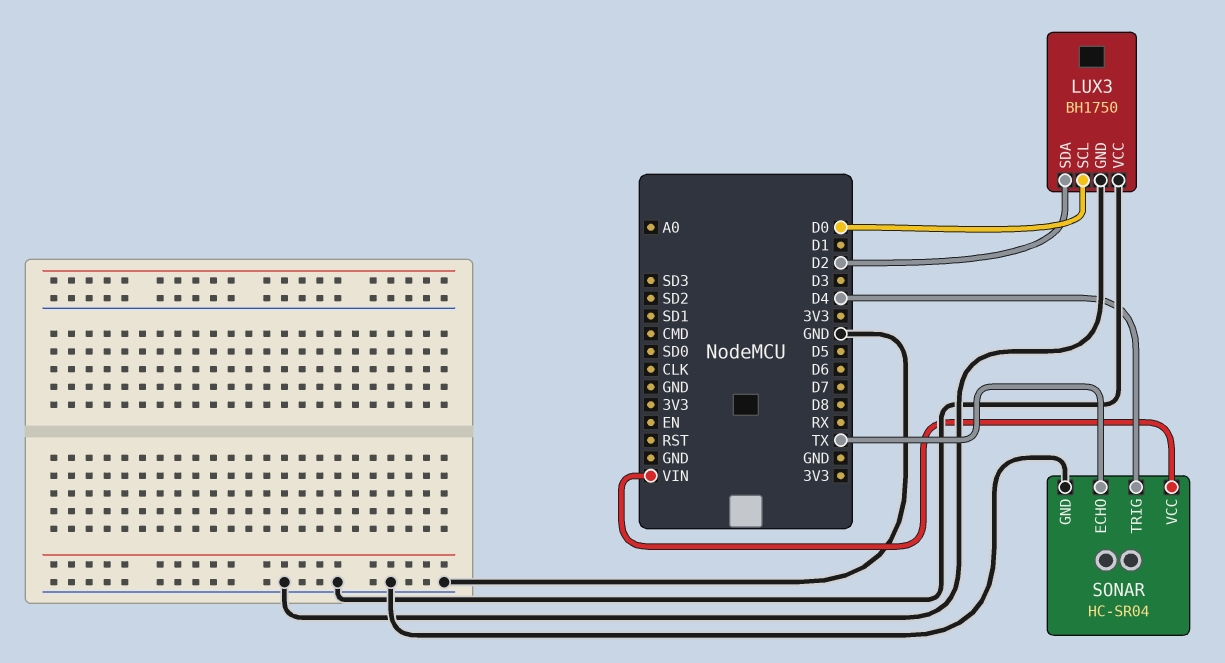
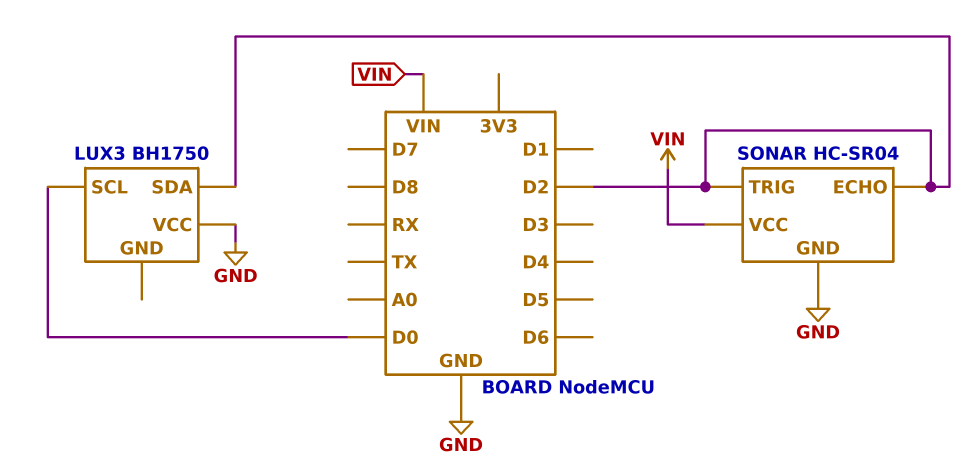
LUX3 pin GND: GND -> none
SONAR pin ECHO: TX -> D2
SONAR pin TRIG: D4 -> D2

